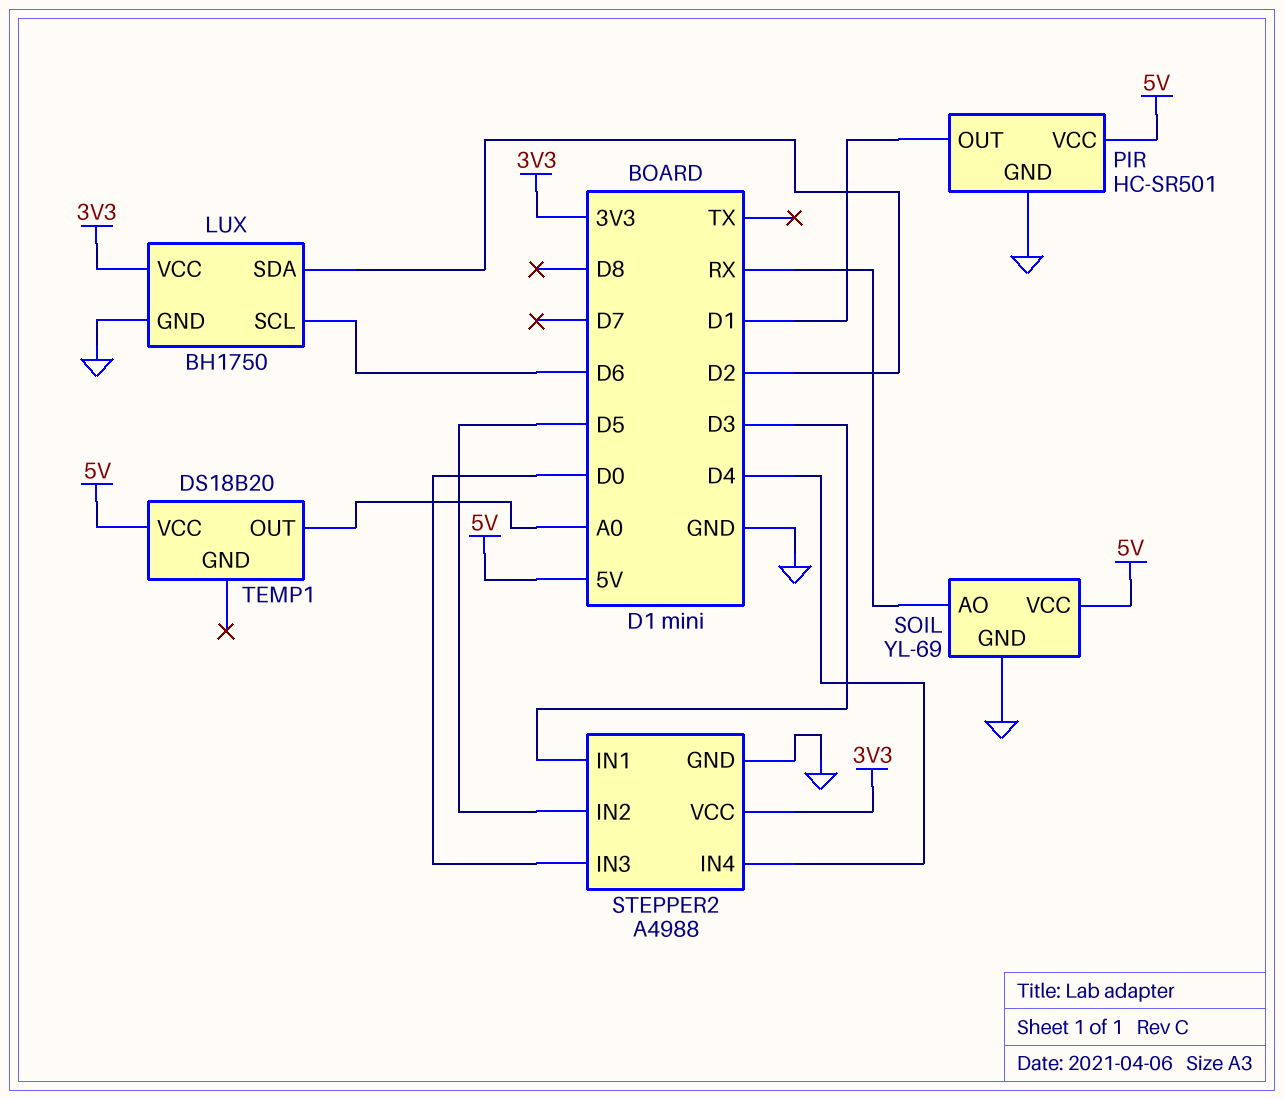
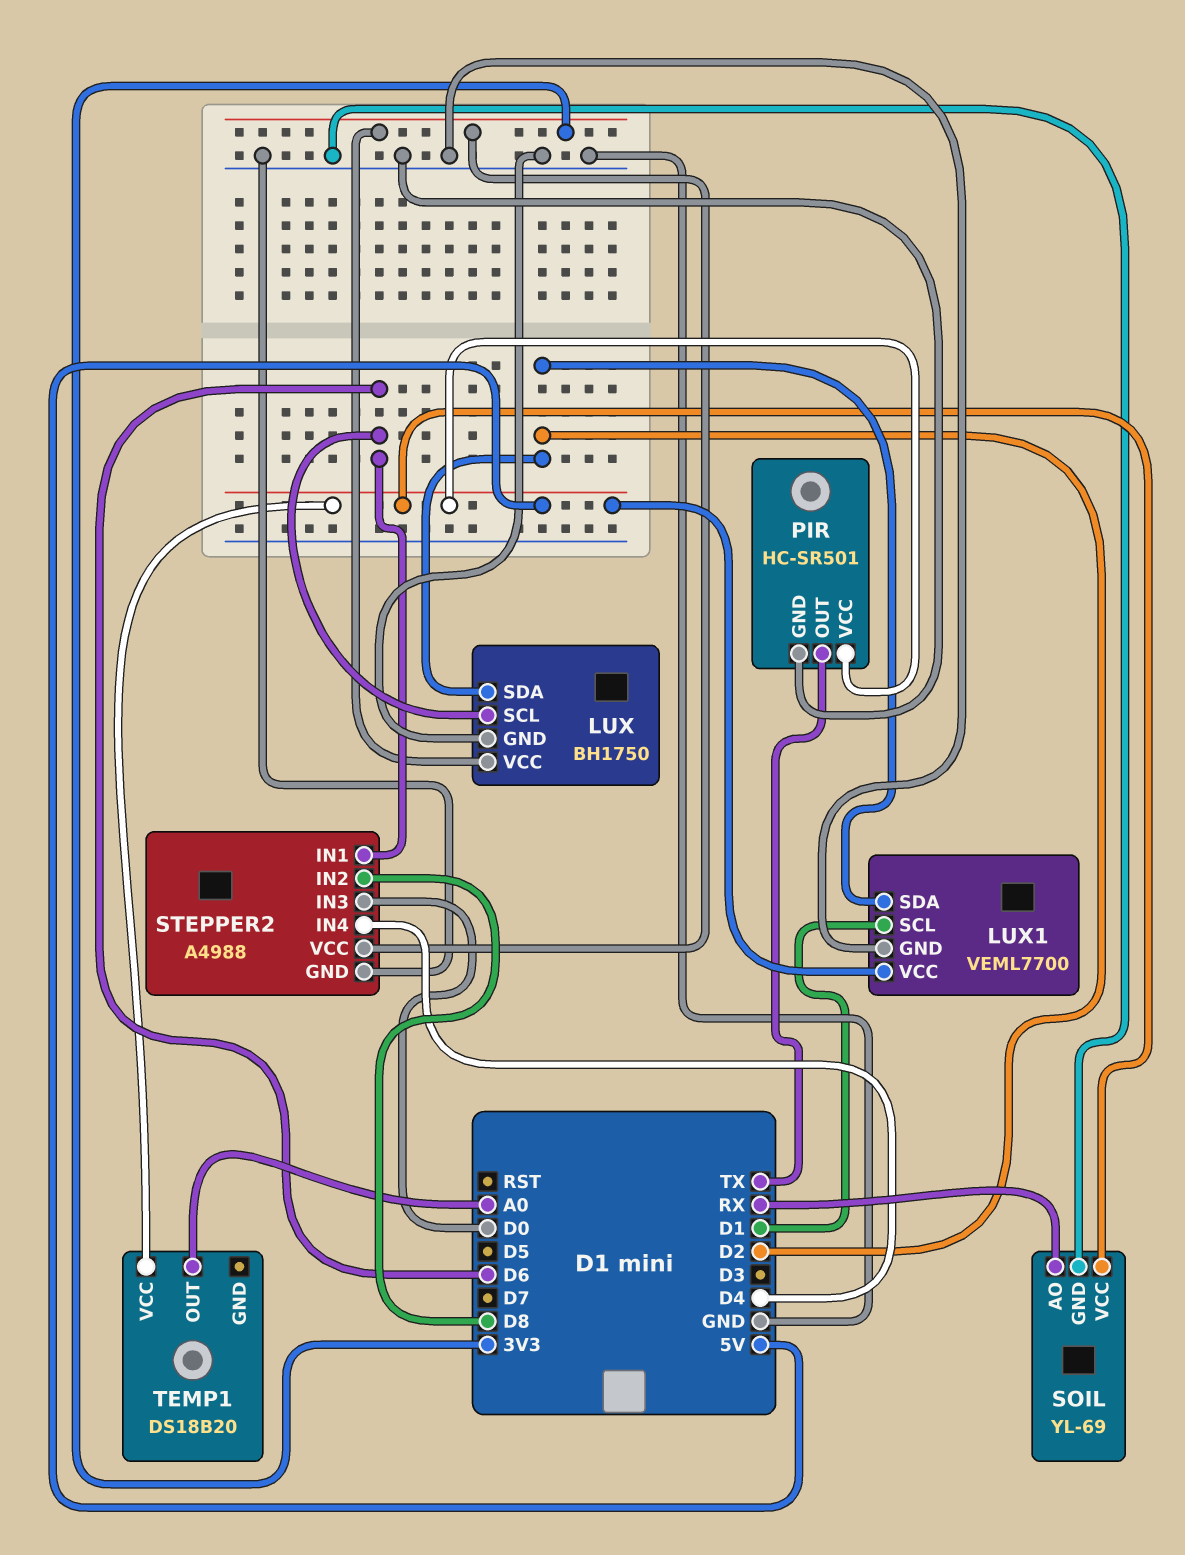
LUX1: none -> VEML7700
LUX1 pin GND: none -> GND
LUX1 pin SCL: none -> D1
LUX1 pin SDA: none -> D2
LUX1 pin VCC: none -> 5V
PIR pin OUT: D1 -> TX
STEPPER2 pin IN1: D3 -> D6
STEPPER2 pin IN2: D5 -> D8

